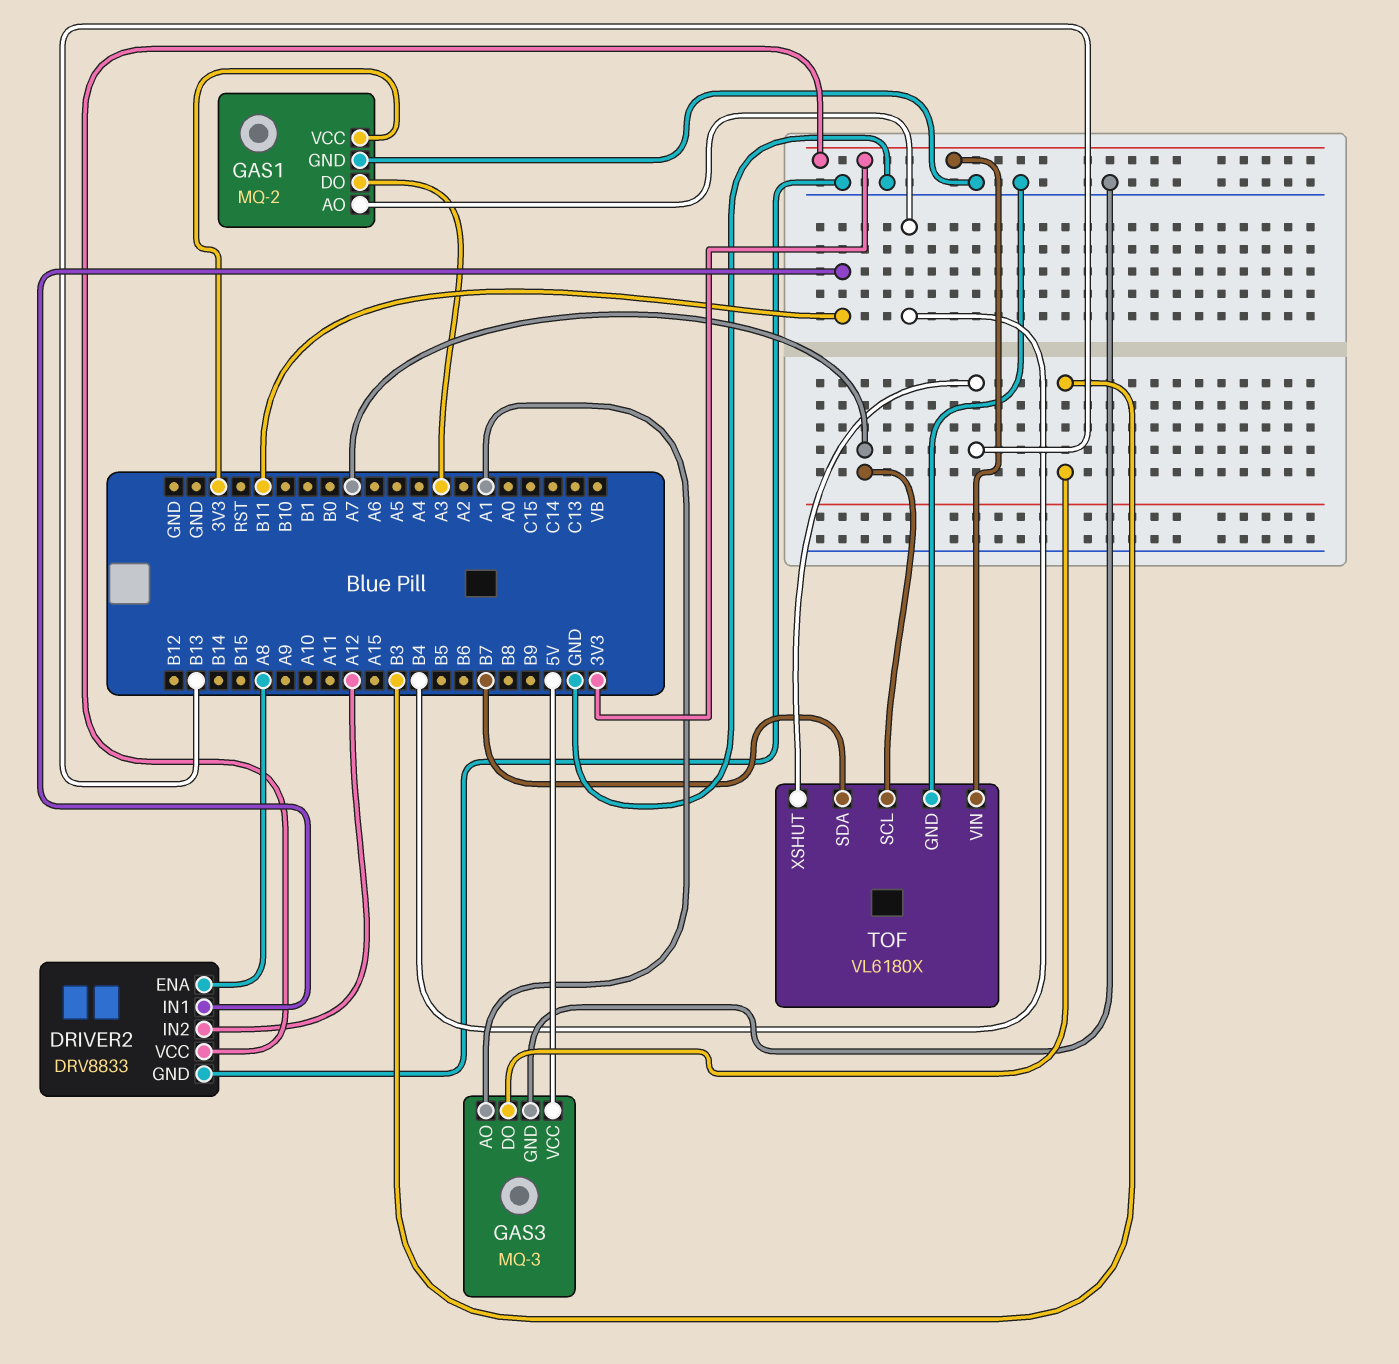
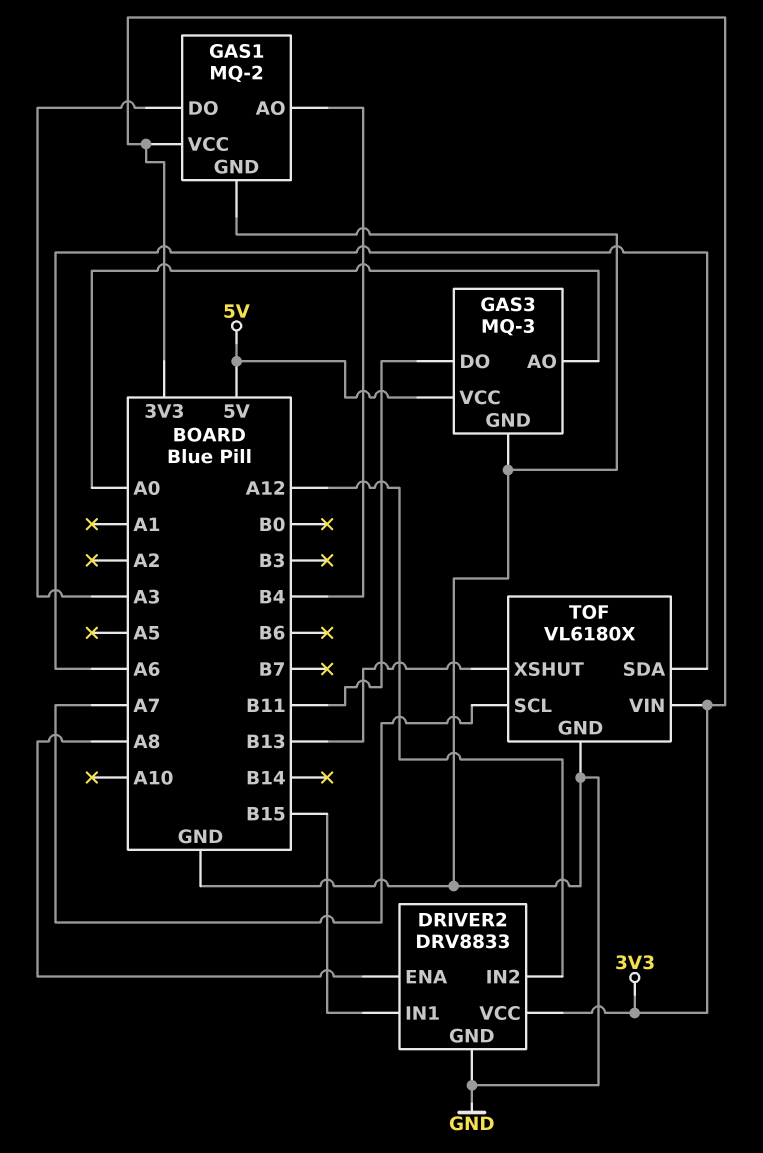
DRIVER2 pin IN1: B11 -> B15
GAS3 pin AO: A1 -> A0
GAS3 pin DO: B3 -> B11
TOF pin SDA: B7 -> A6

